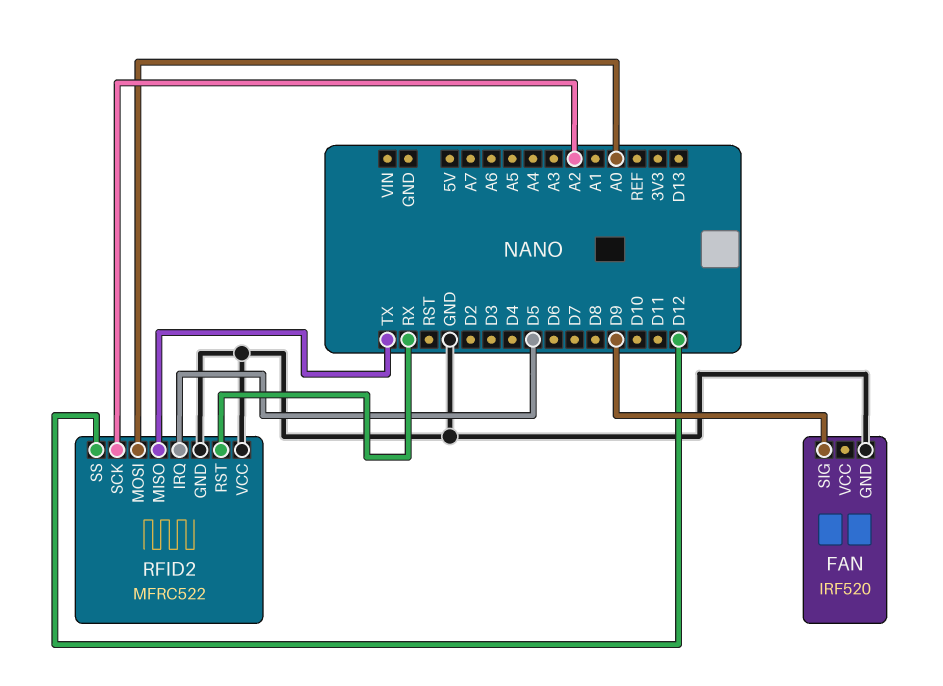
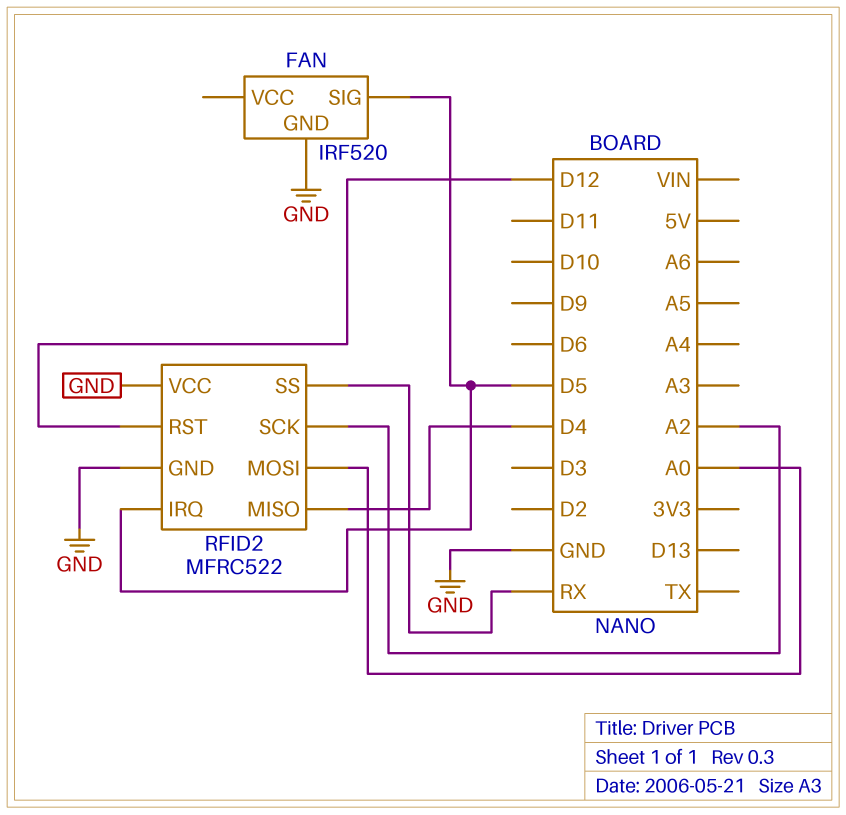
FAN pin SIG: D9 -> D5
RFID2 pin MISO: TX -> D4
RFID2 pin RST: RX -> D12
RFID2 pin SS: D12 -> RX

